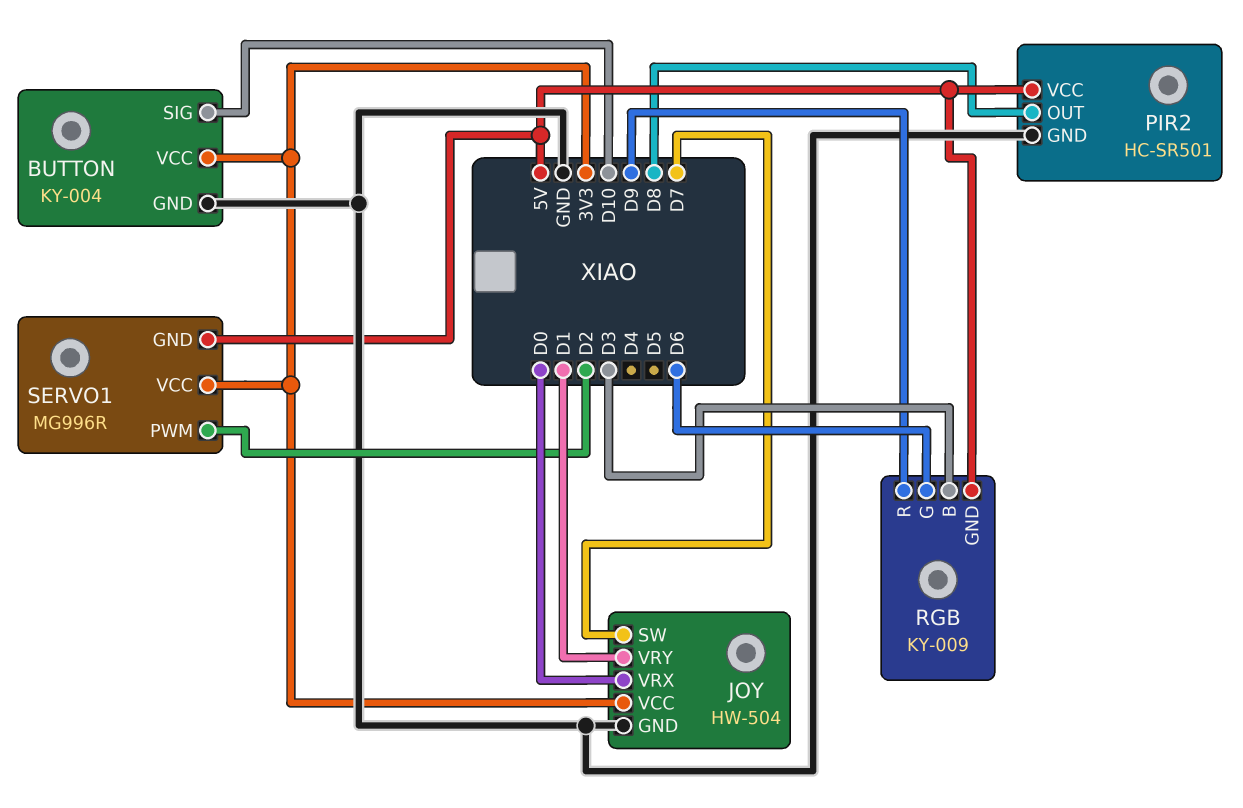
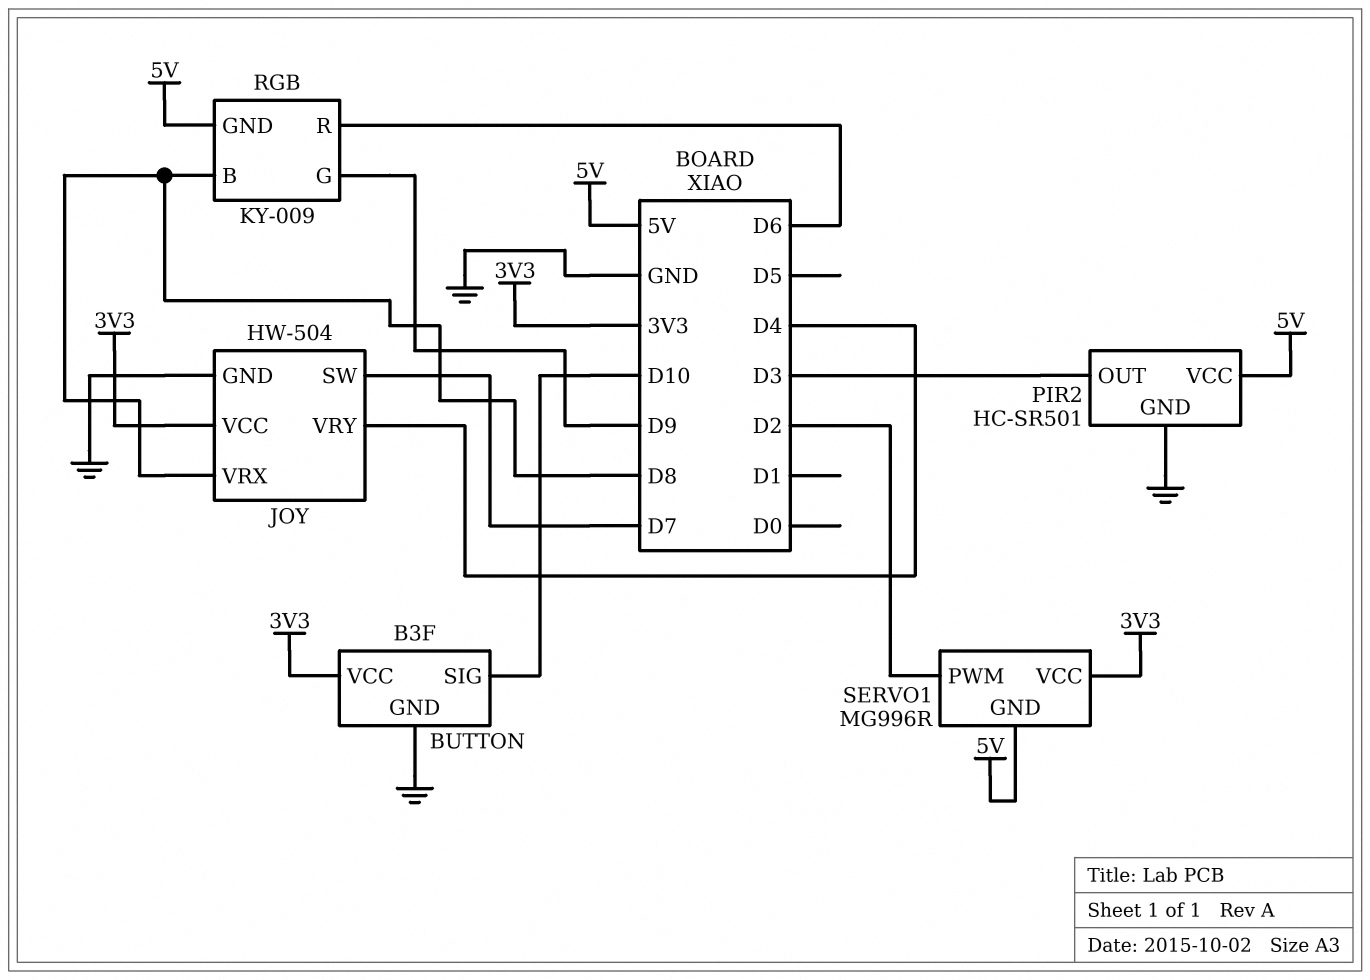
BUTTON: KY-004 -> B3F
JOY pin VRX: D0 -> D8
JOY pin VRY: D1 -> D4
PIR2 pin OUT: D8 -> D3
RGB pin B: D3 -> D8
RGB pin G: D6 -> D9
RGB pin R: D9 -> D6

